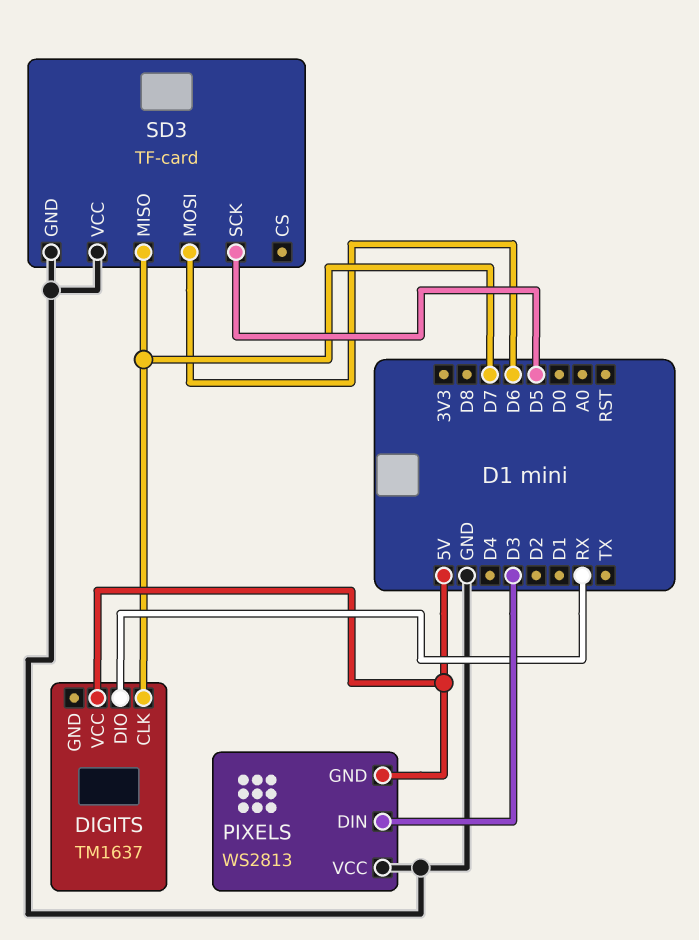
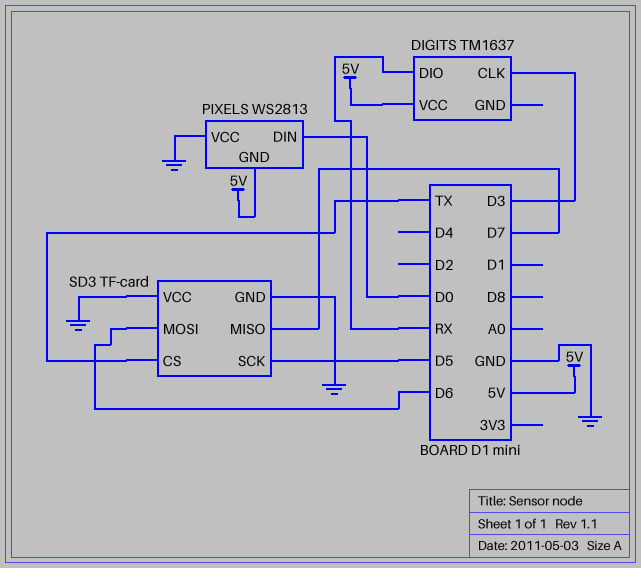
DIGITS pin CLK: D7 -> D3
PIXELS pin DIN: D3 -> D0
SD3 pin CS: none -> TX

